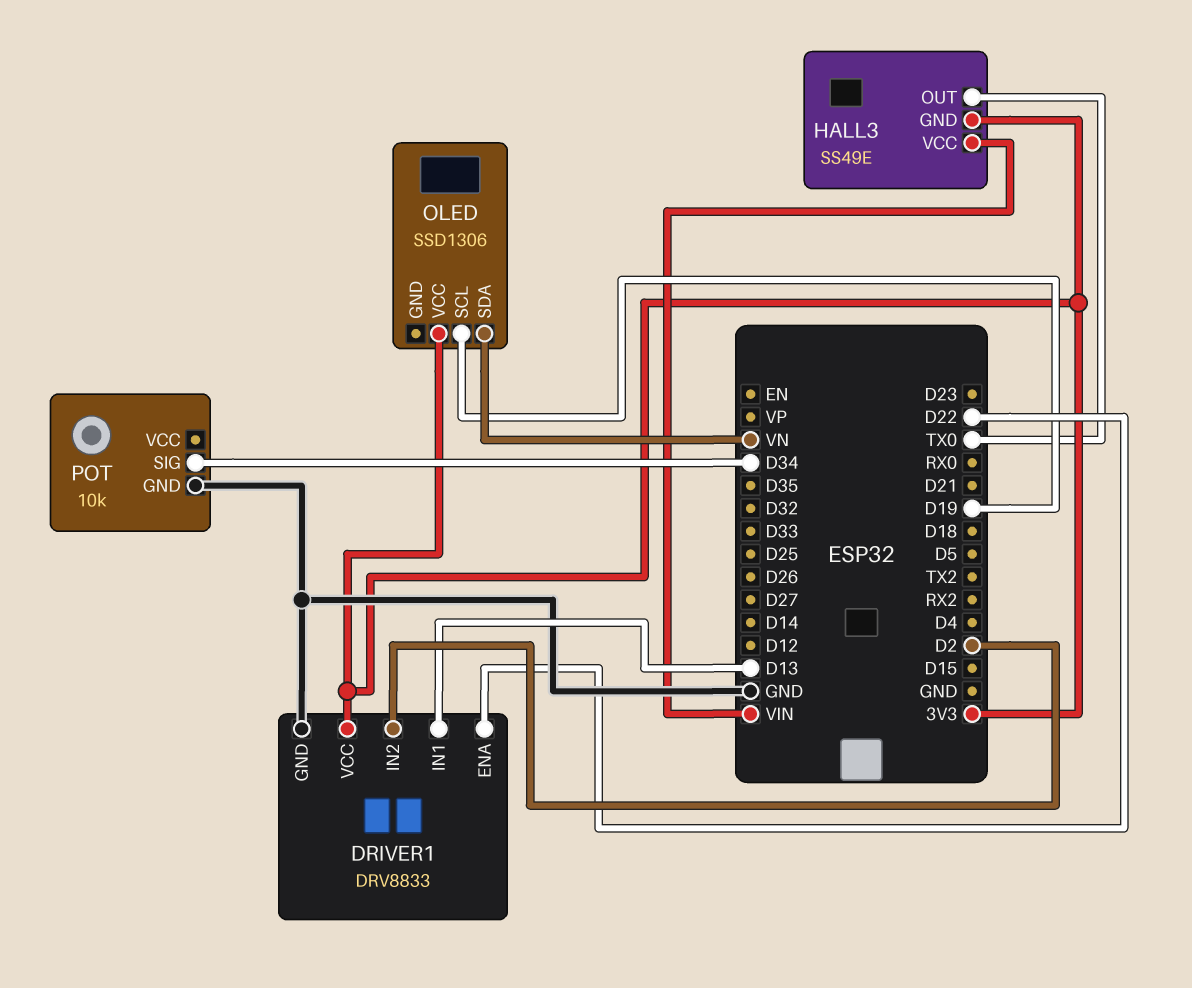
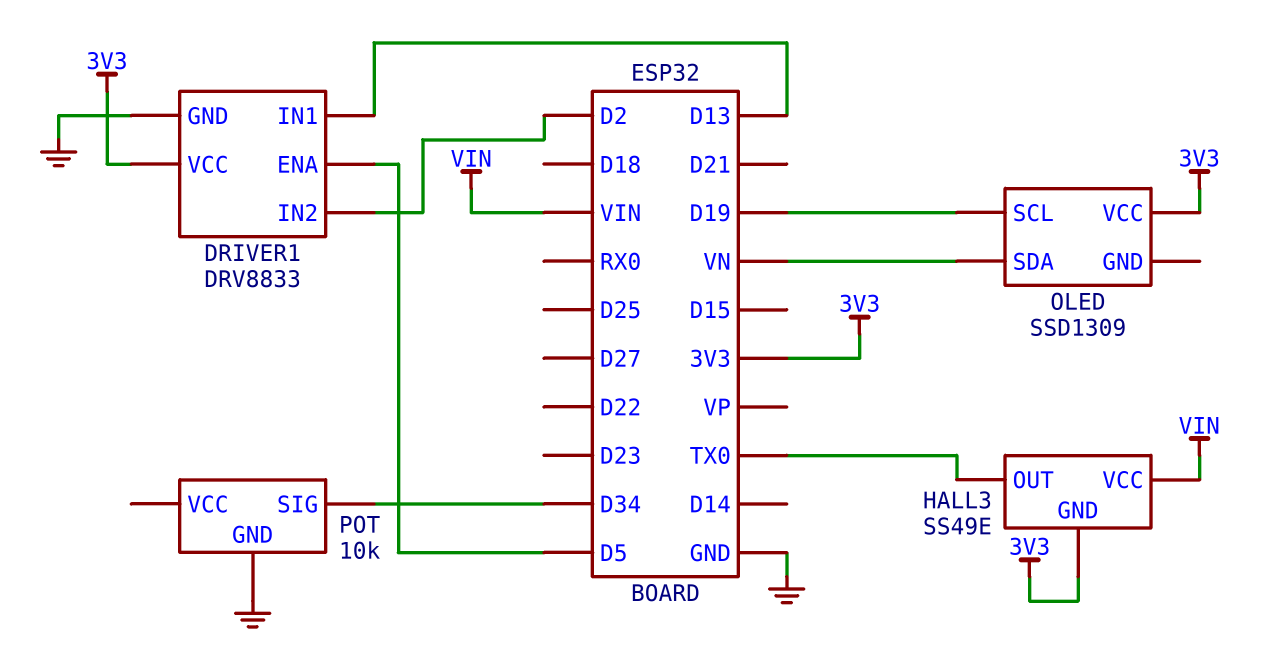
DRIVER1 pin ENA: D22 -> D5
OLED: SSD1306 -> SSD1309

